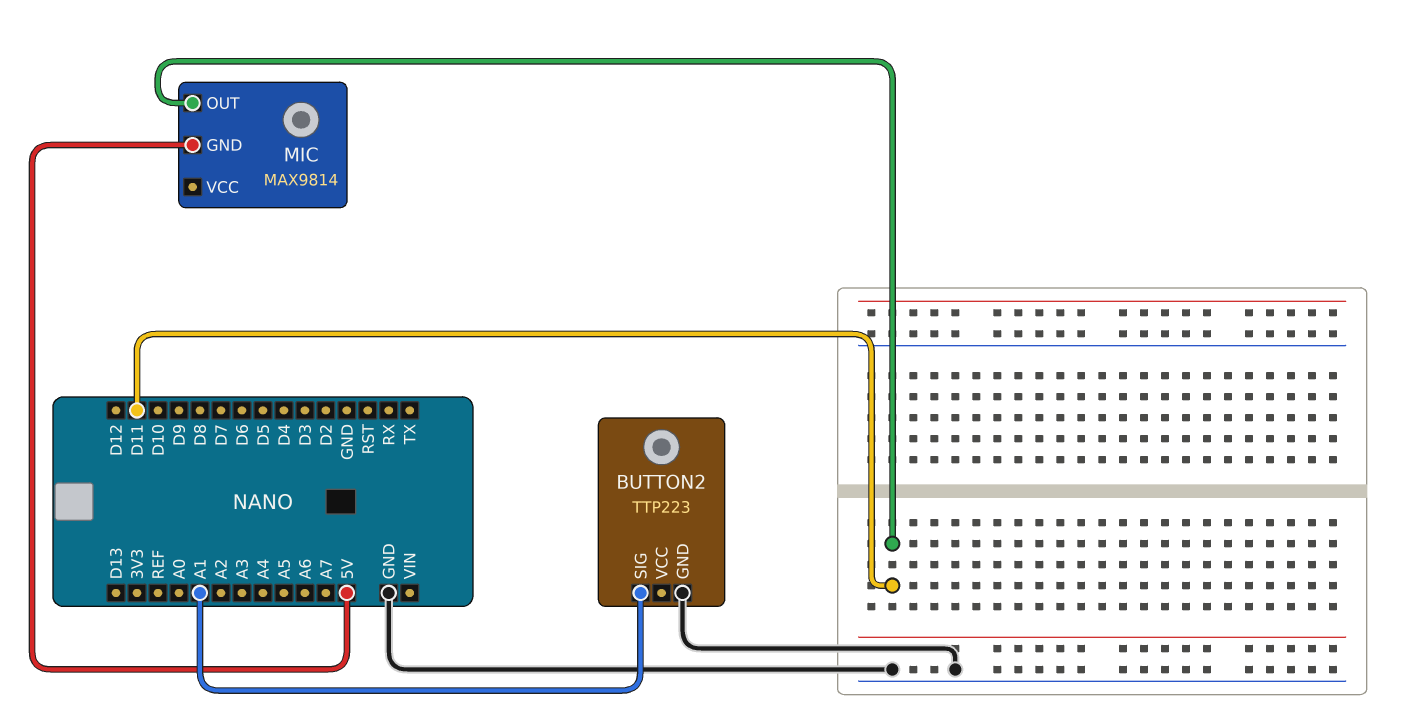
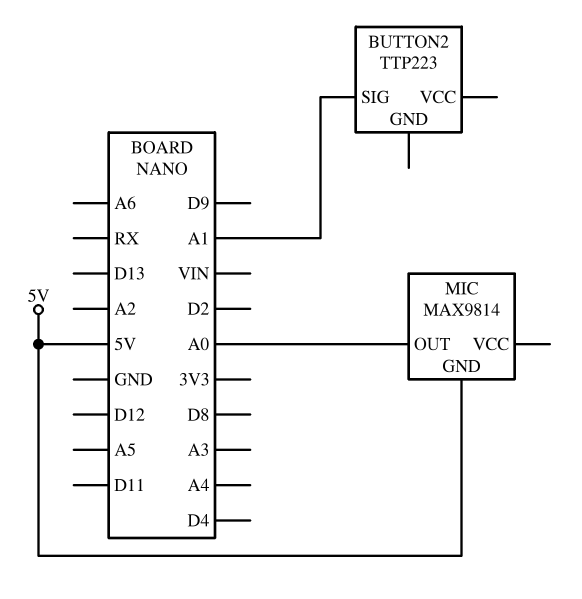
BUTTON2 pin GND: GND -> none
MIC pin OUT: D11 -> A0

